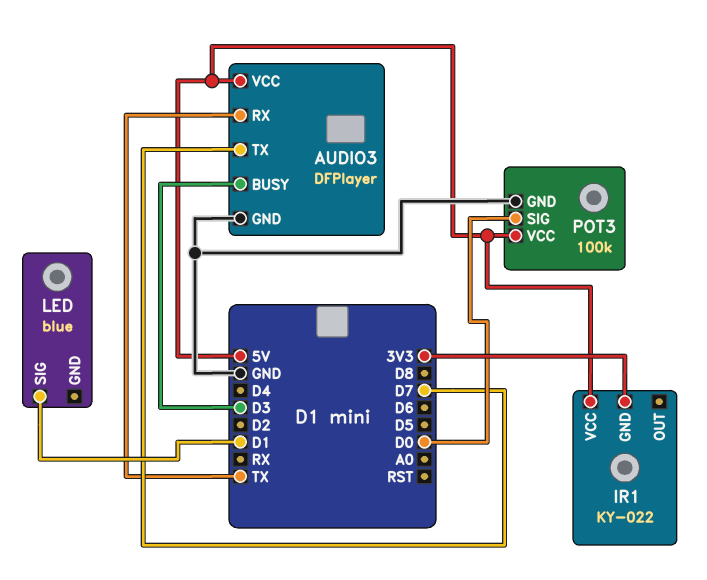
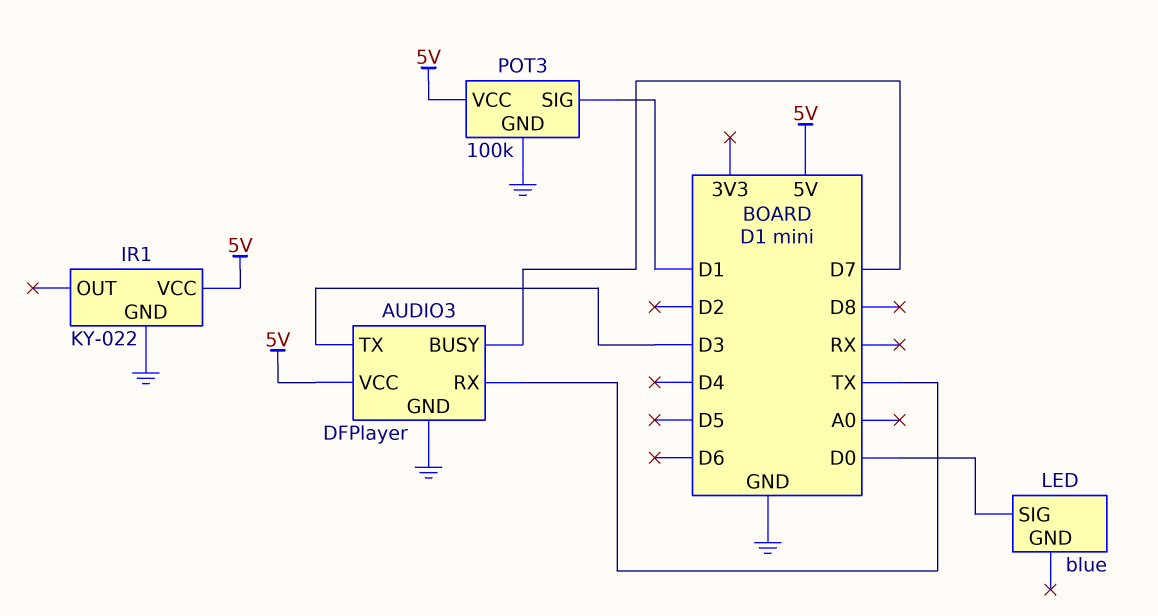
AUDIO3 pin BUSY: D3 -> D7
AUDIO3 pin TX: D7 -> D3
IR1 pin GND: 3V3 -> GND
LED pin SIG: D1 -> D0
POT3 pin SIG: D0 -> D1

